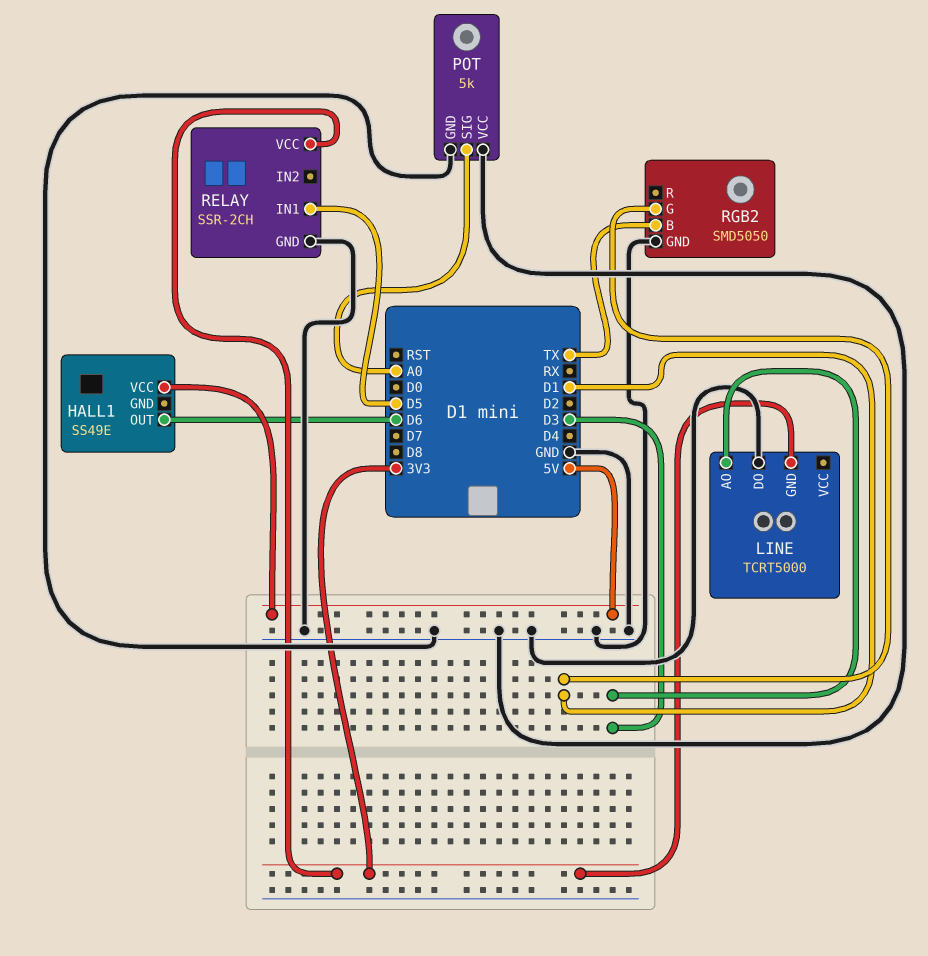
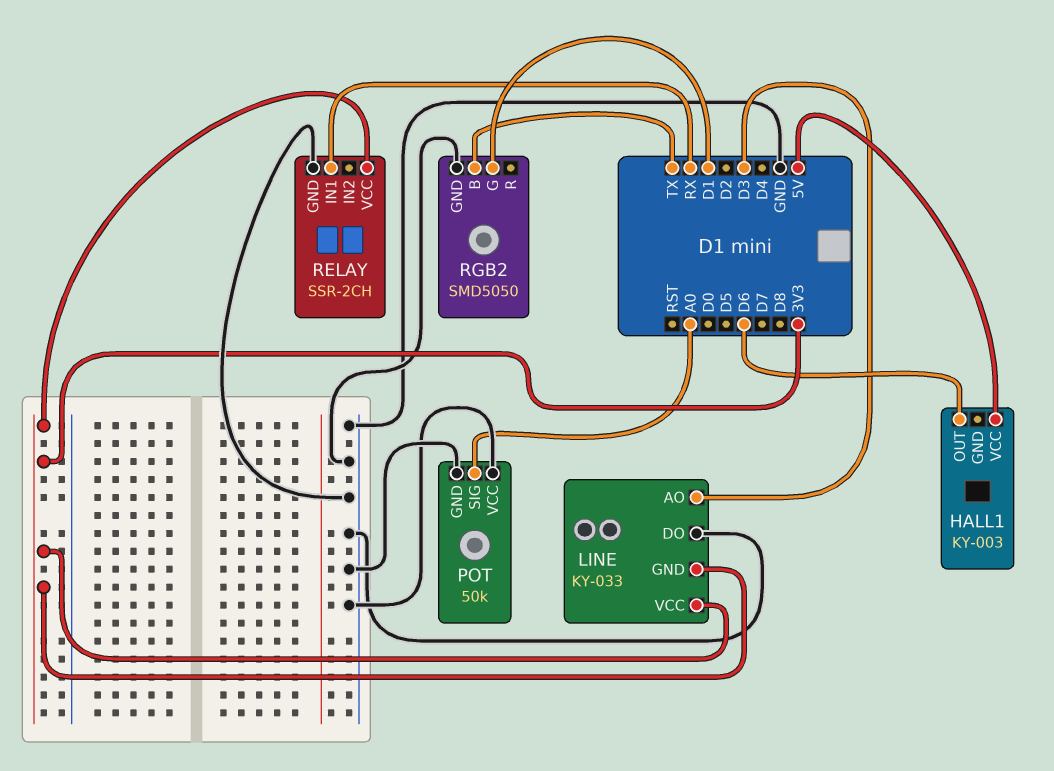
HALL1: SS49E -> KY-003
LINE: TCRT5000 -> KY-033
LINE pin VCC: none -> 3V3
POT: 5k -> 50k
RELAY pin IN1: D5 -> RX

